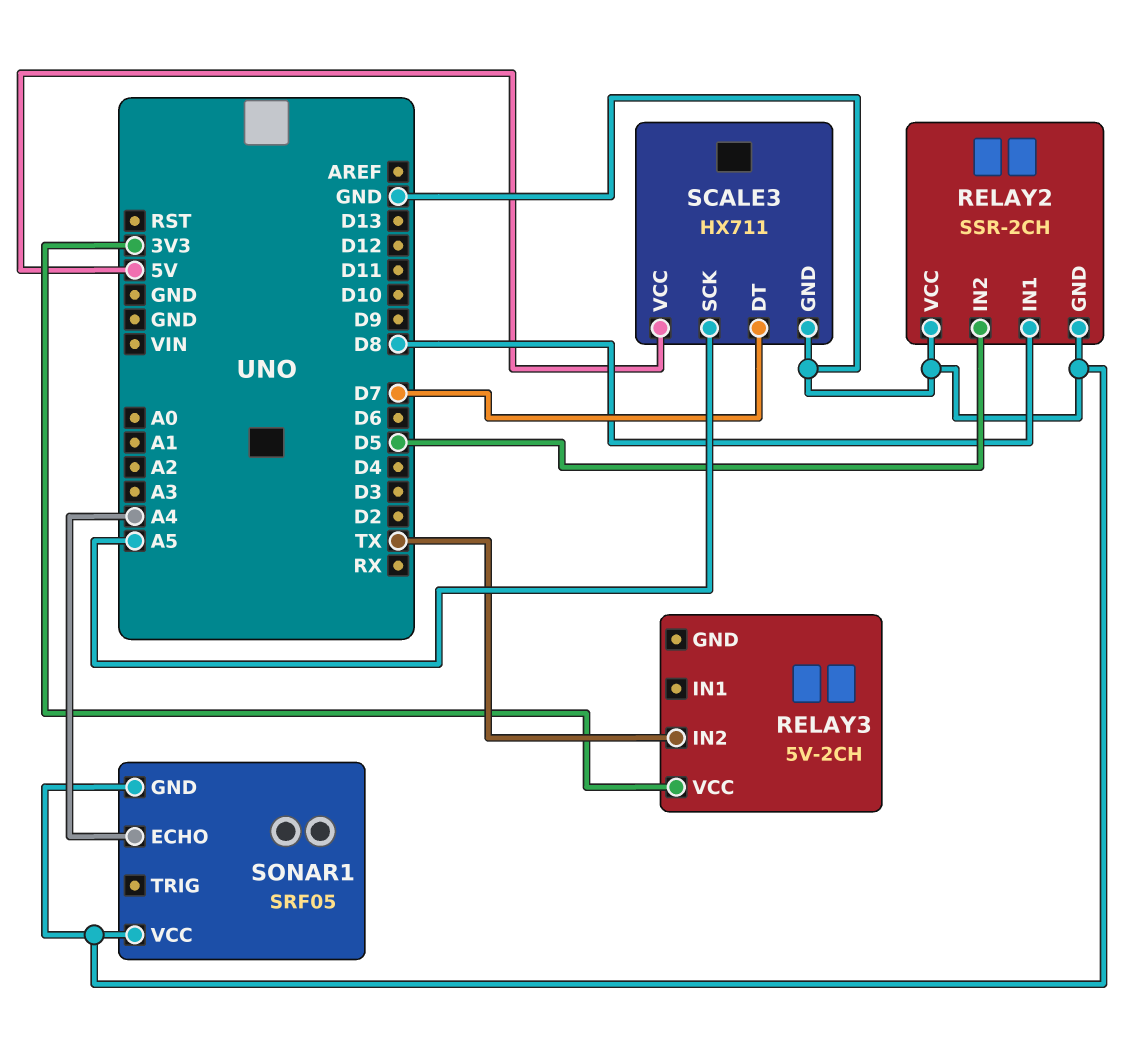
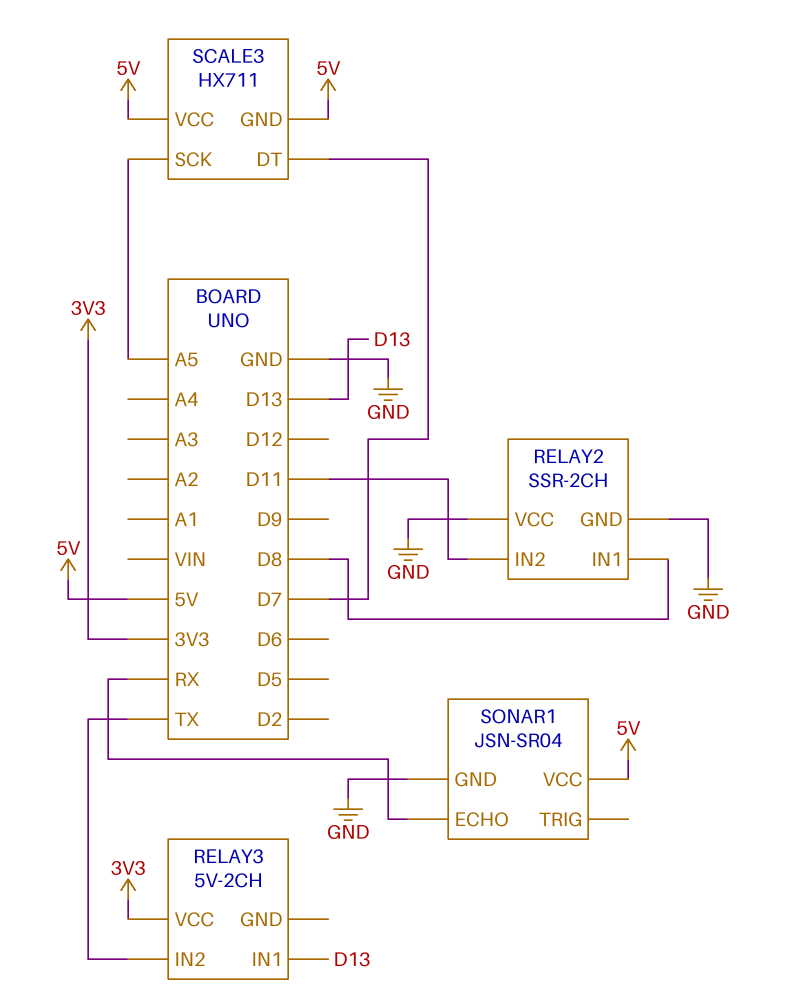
RELAY2 pin IN2: D5 -> D11
RELAY3 pin IN1: none -> D13
SCALE3 pin GND: GND -> 5V
SONAR1: SRF05 -> JSN-SR04
SONAR1 pin ECHO: A4 -> RX
SONAR1 pin VCC: GND -> 5V

